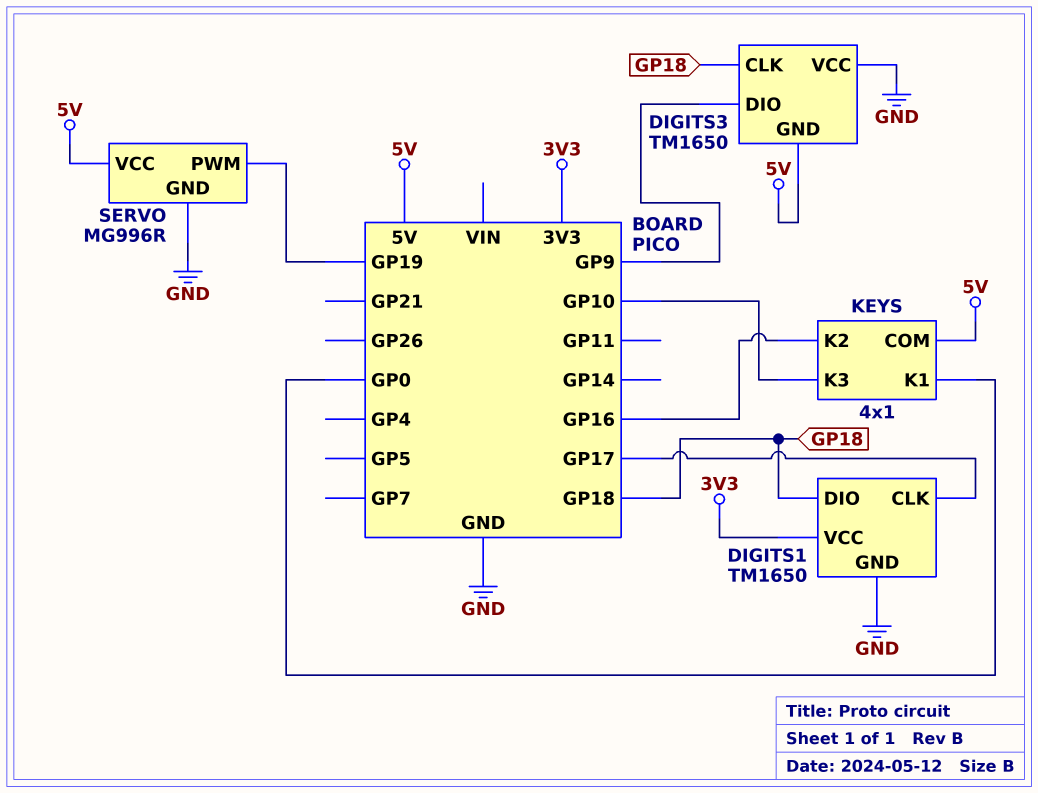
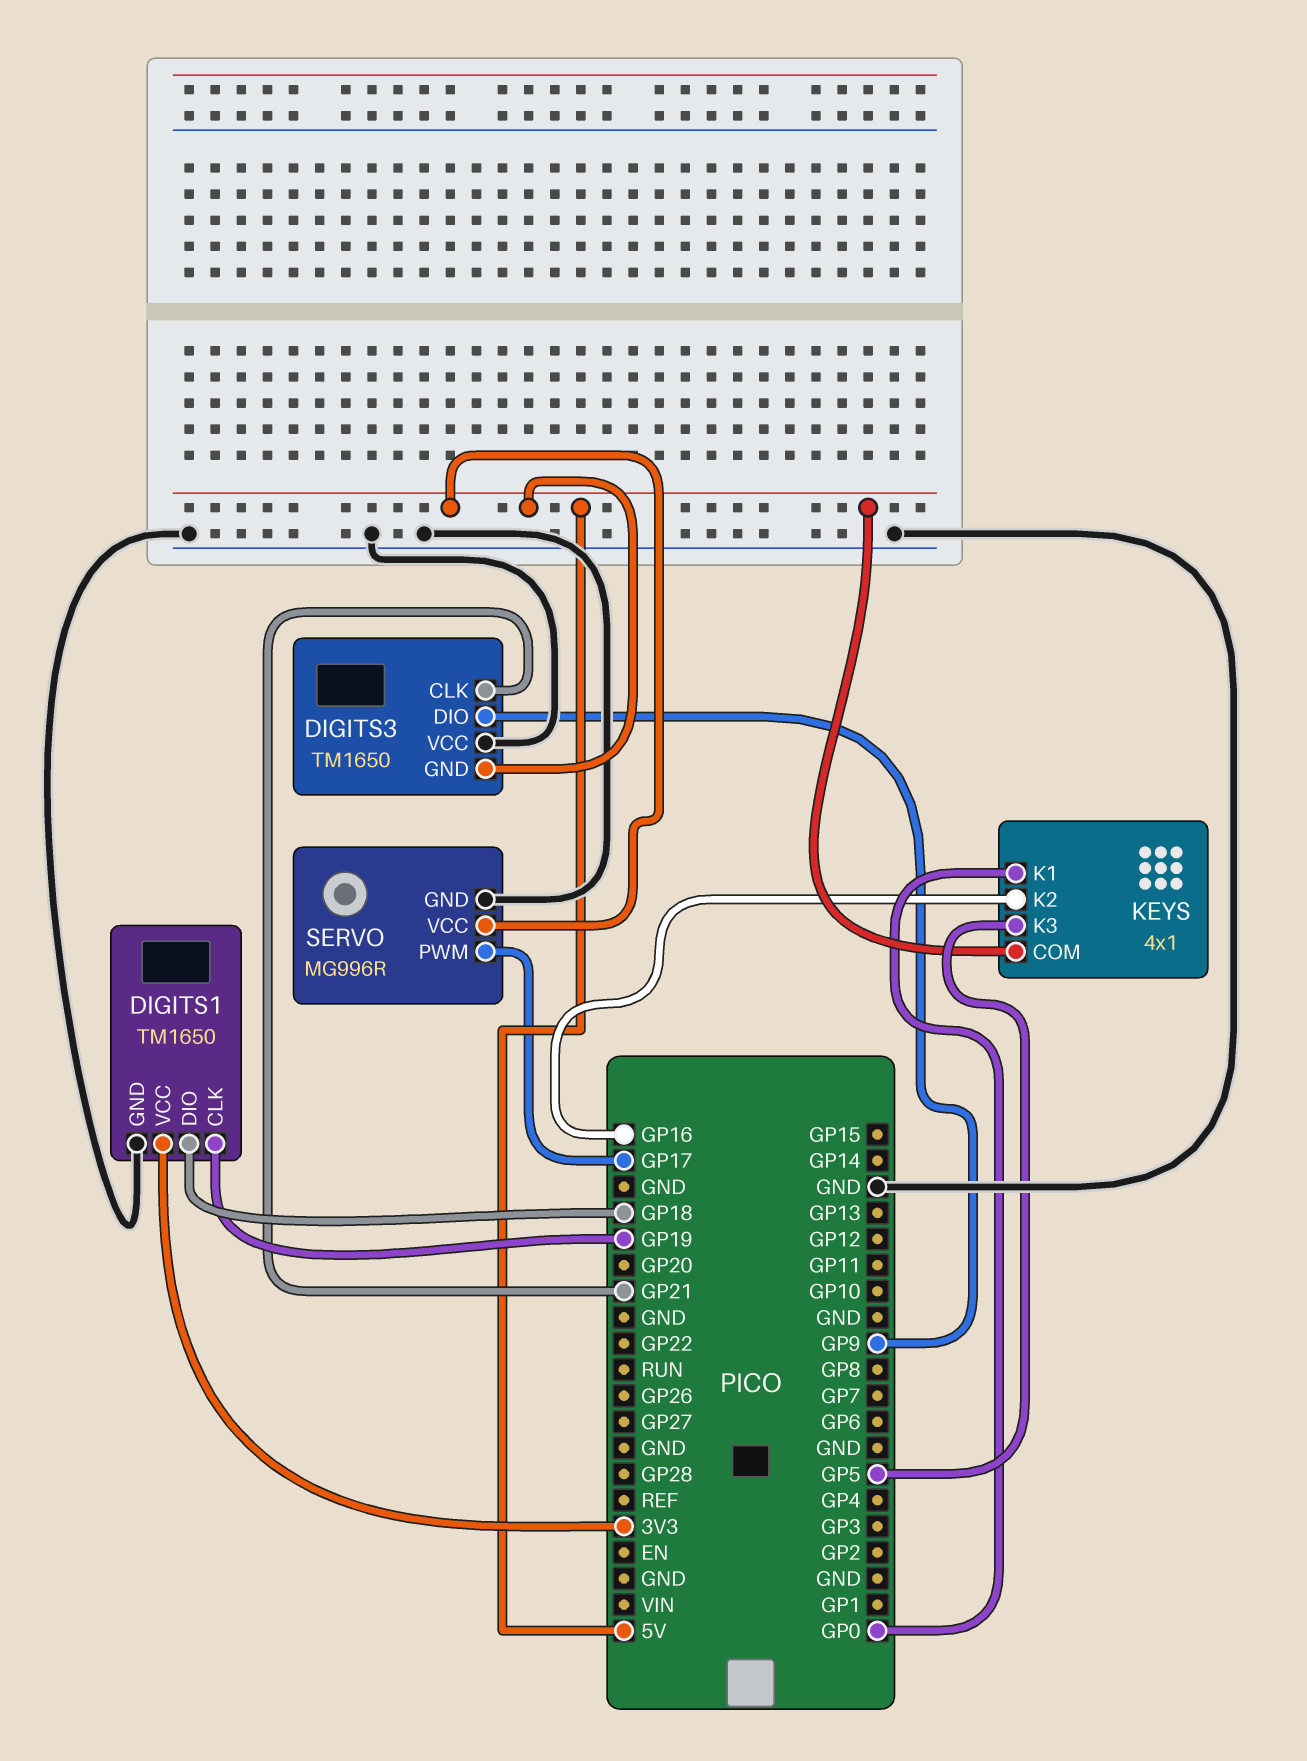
DIGITS1 pin CLK: GP17 -> GP19
DIGITS3 pin CLK: GP18 -> GP21
KEYS pin K3: GP10 -> GP5
SERVO pin PWM: GP19 -> GP17

